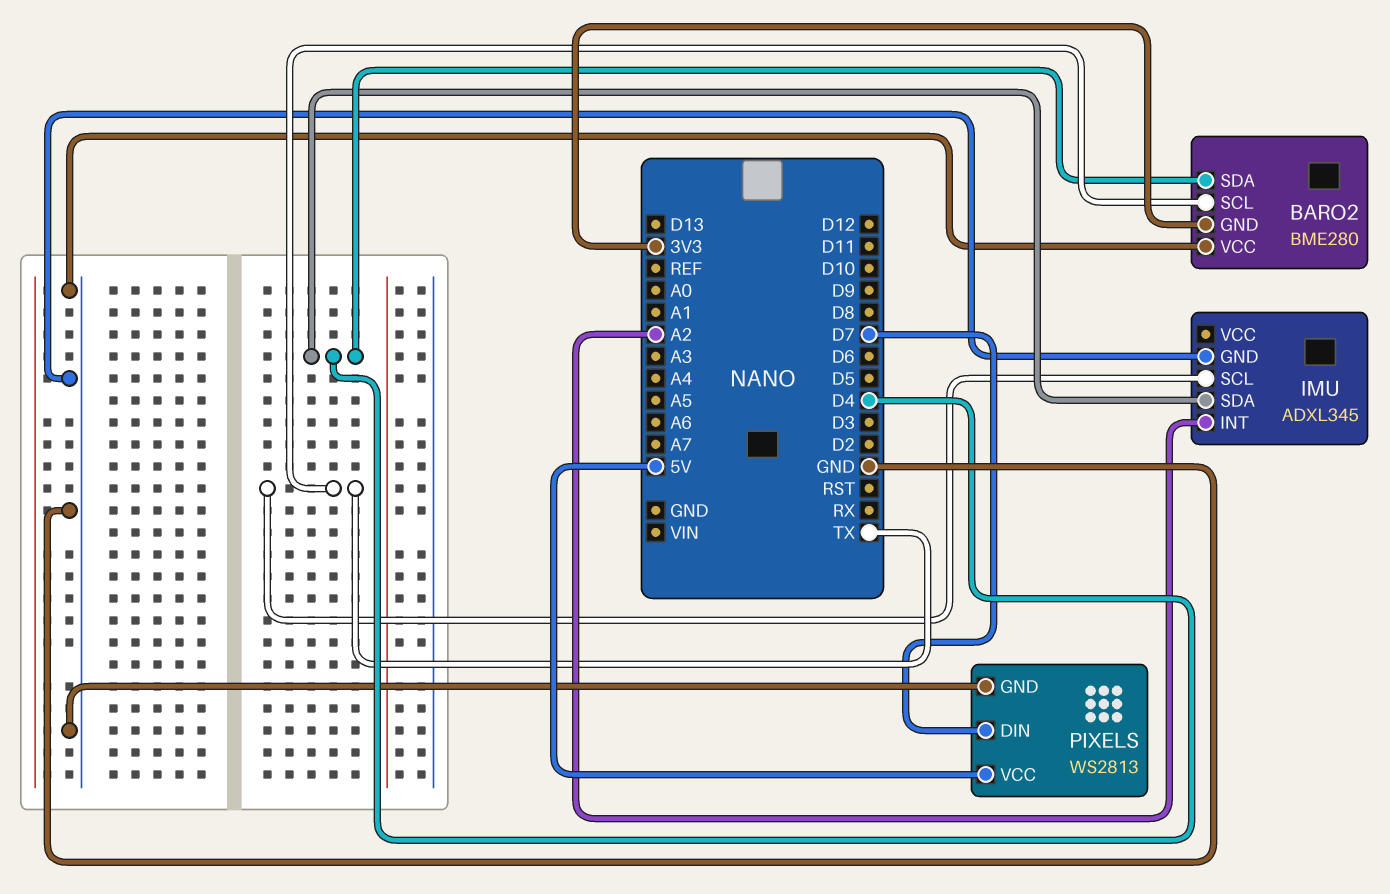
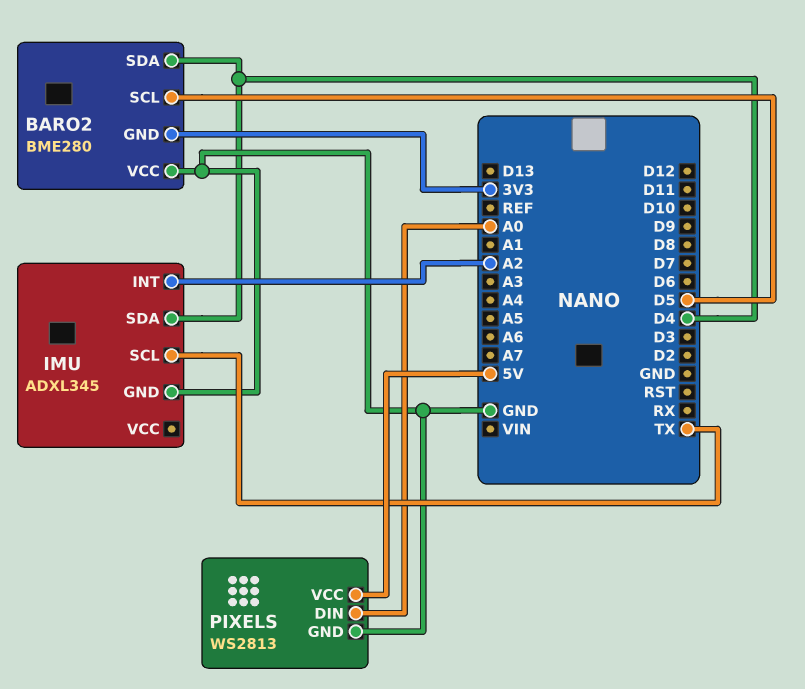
BARO2 pin SCL: TX -> D5
PIXELS pin DIN: D7 -> A0

